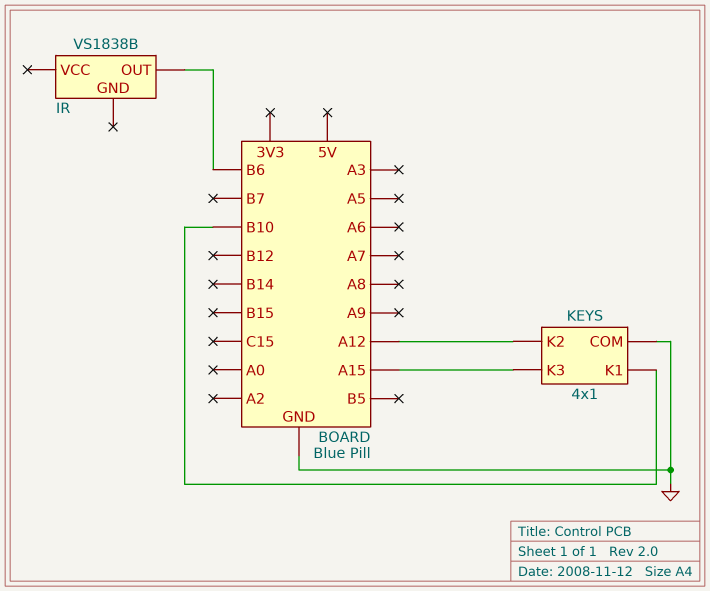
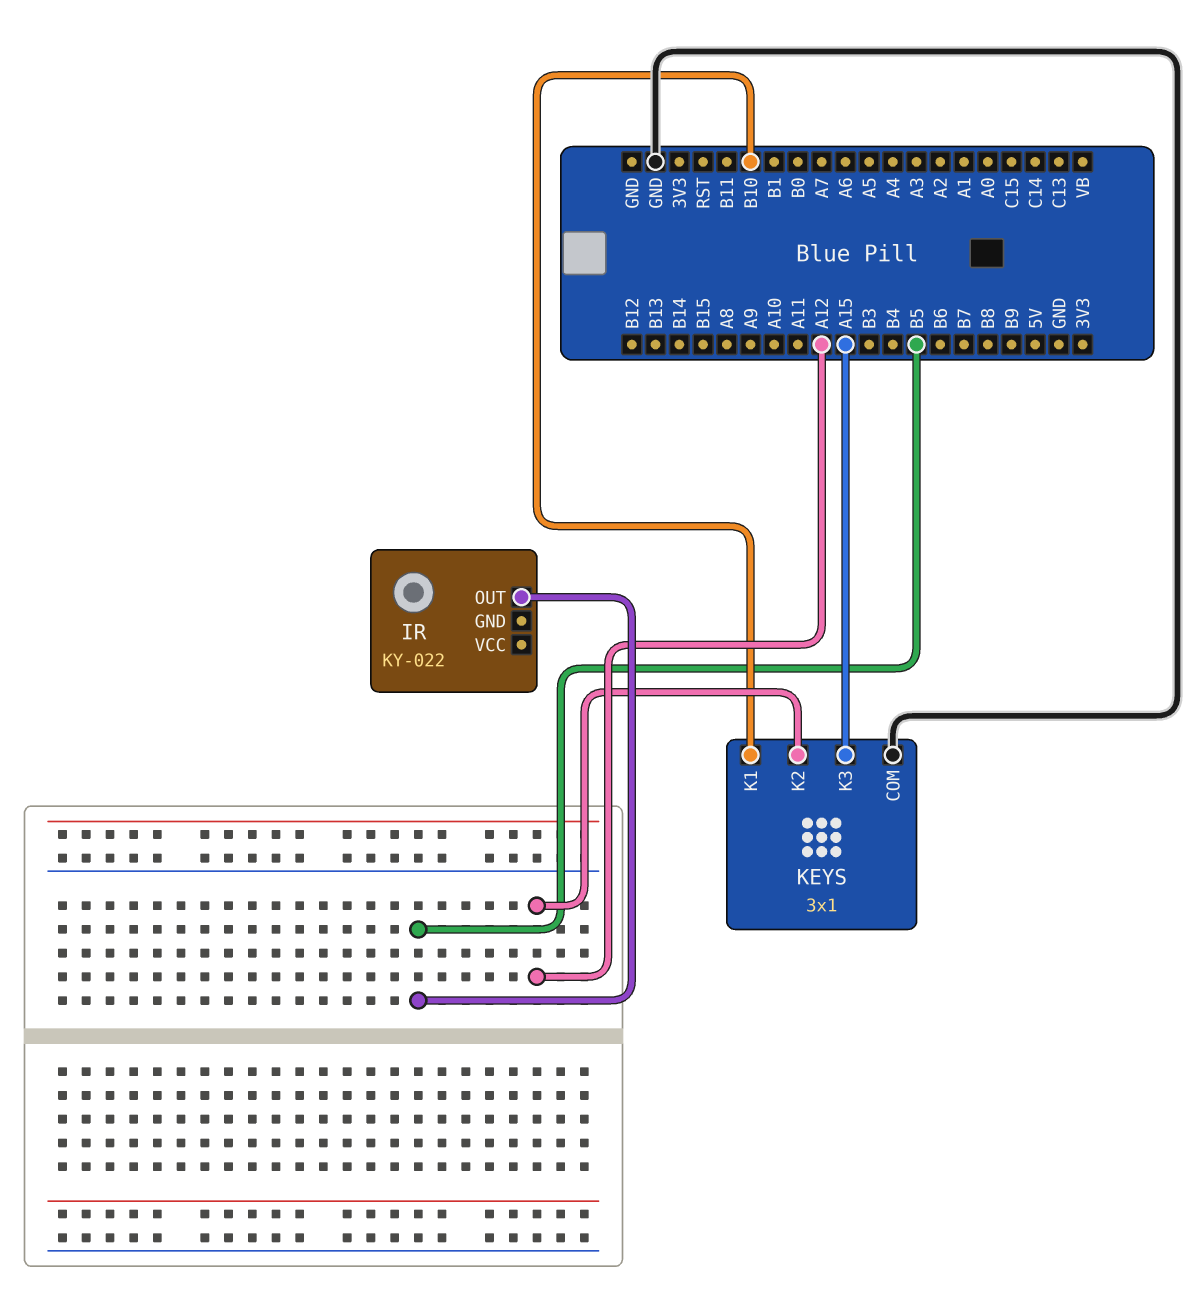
IR: VS1838B -> KY-022
IR pin OUT: B6 -> B5
KEYS: 4x1 -> 3x1

